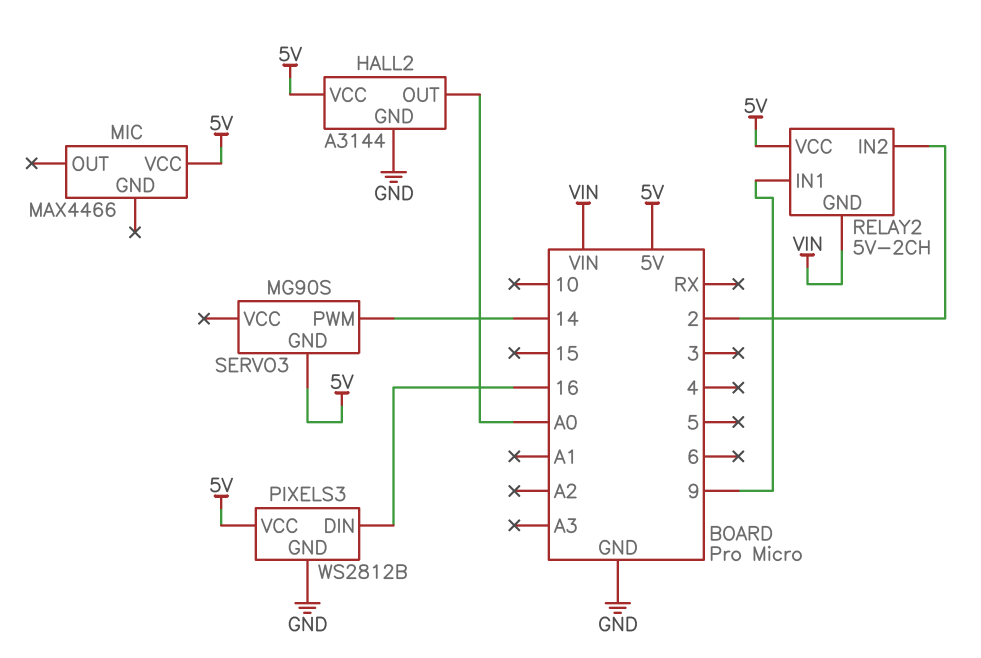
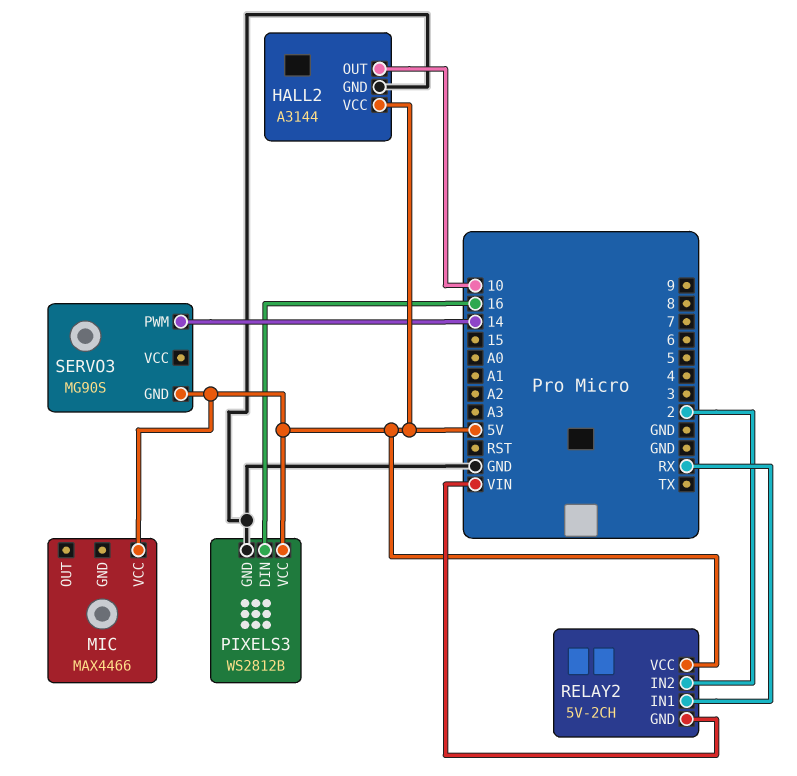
HALL2 pin OUT: A0 -> 10
RELAY2 pin IN1: 9 -> RX

